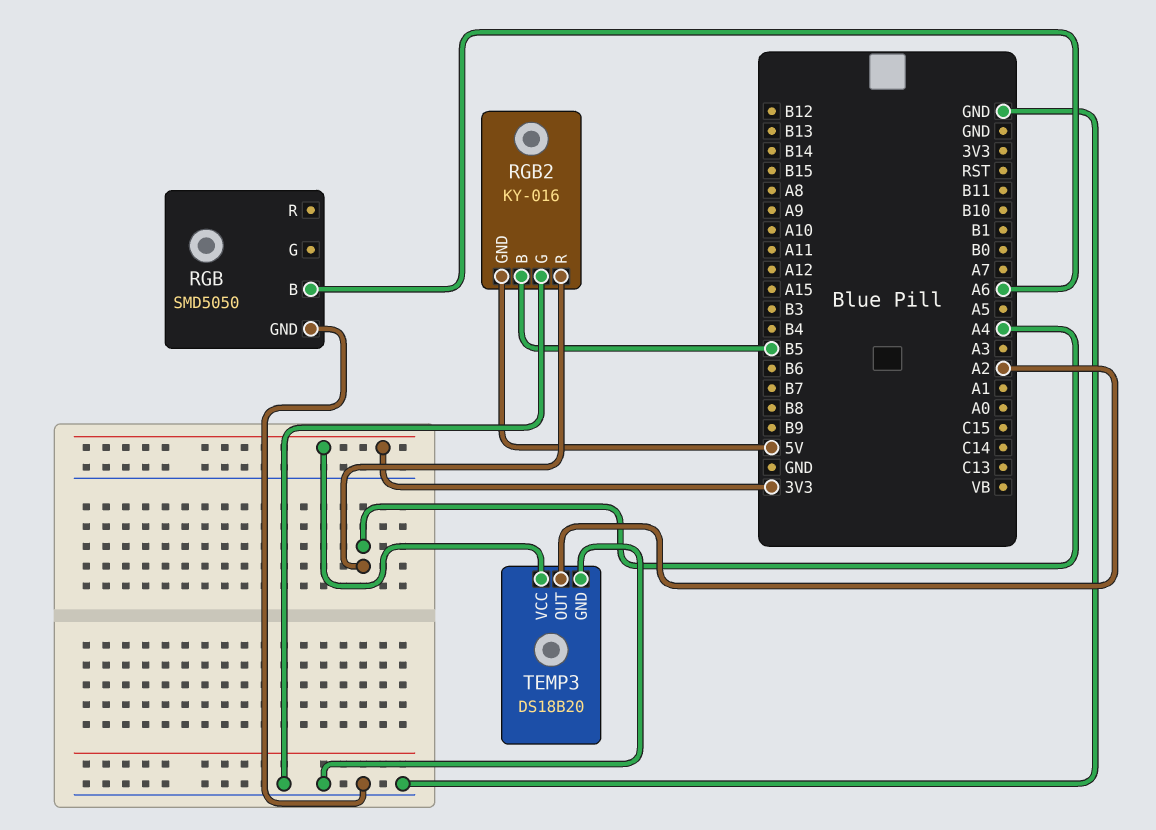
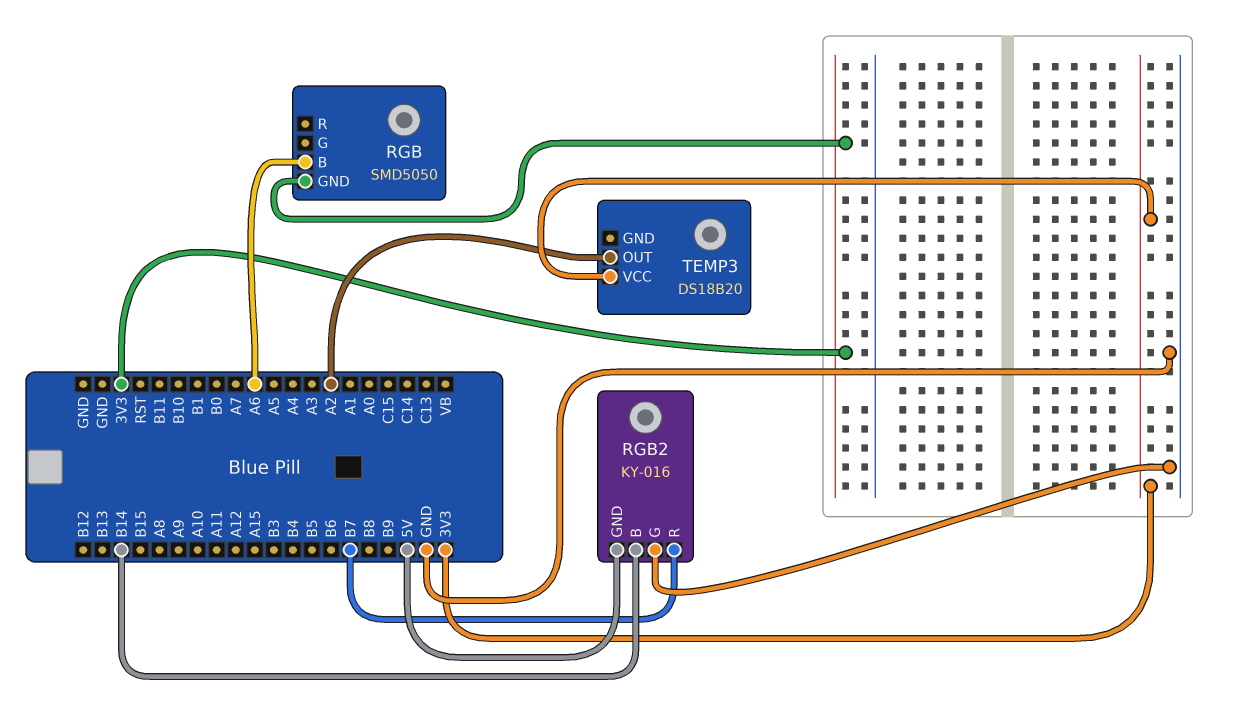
RGB pin GND: GND -> 3V3
RGB2 pin B: B5 -> B14
RGB2 pin R: A4 -> B7
TEMP3 pin GND: GND -> none

